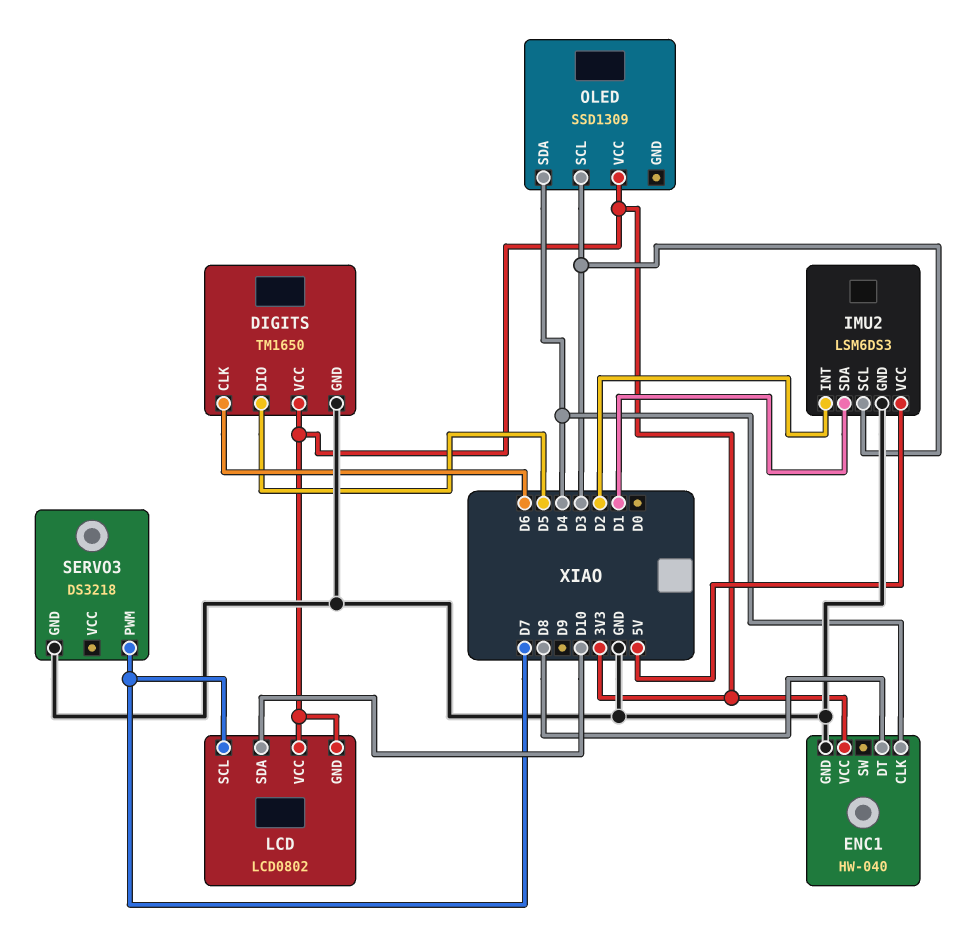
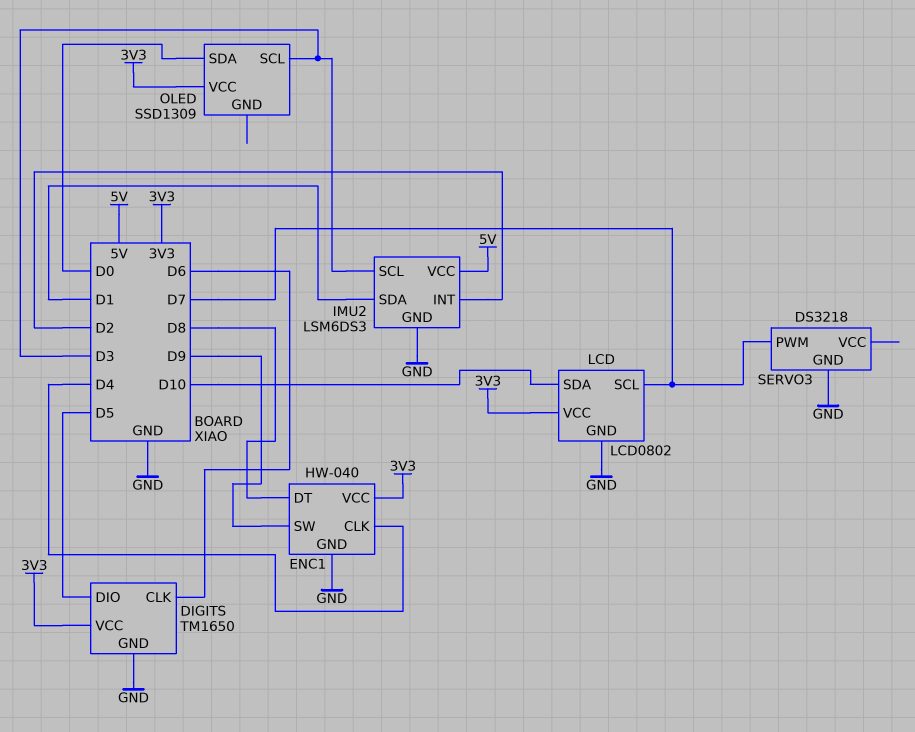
ENC1 pin SW: none -> D9
LCD pin GND: 3V3 -> GND
OLED pin SDA: D4 -> D0

